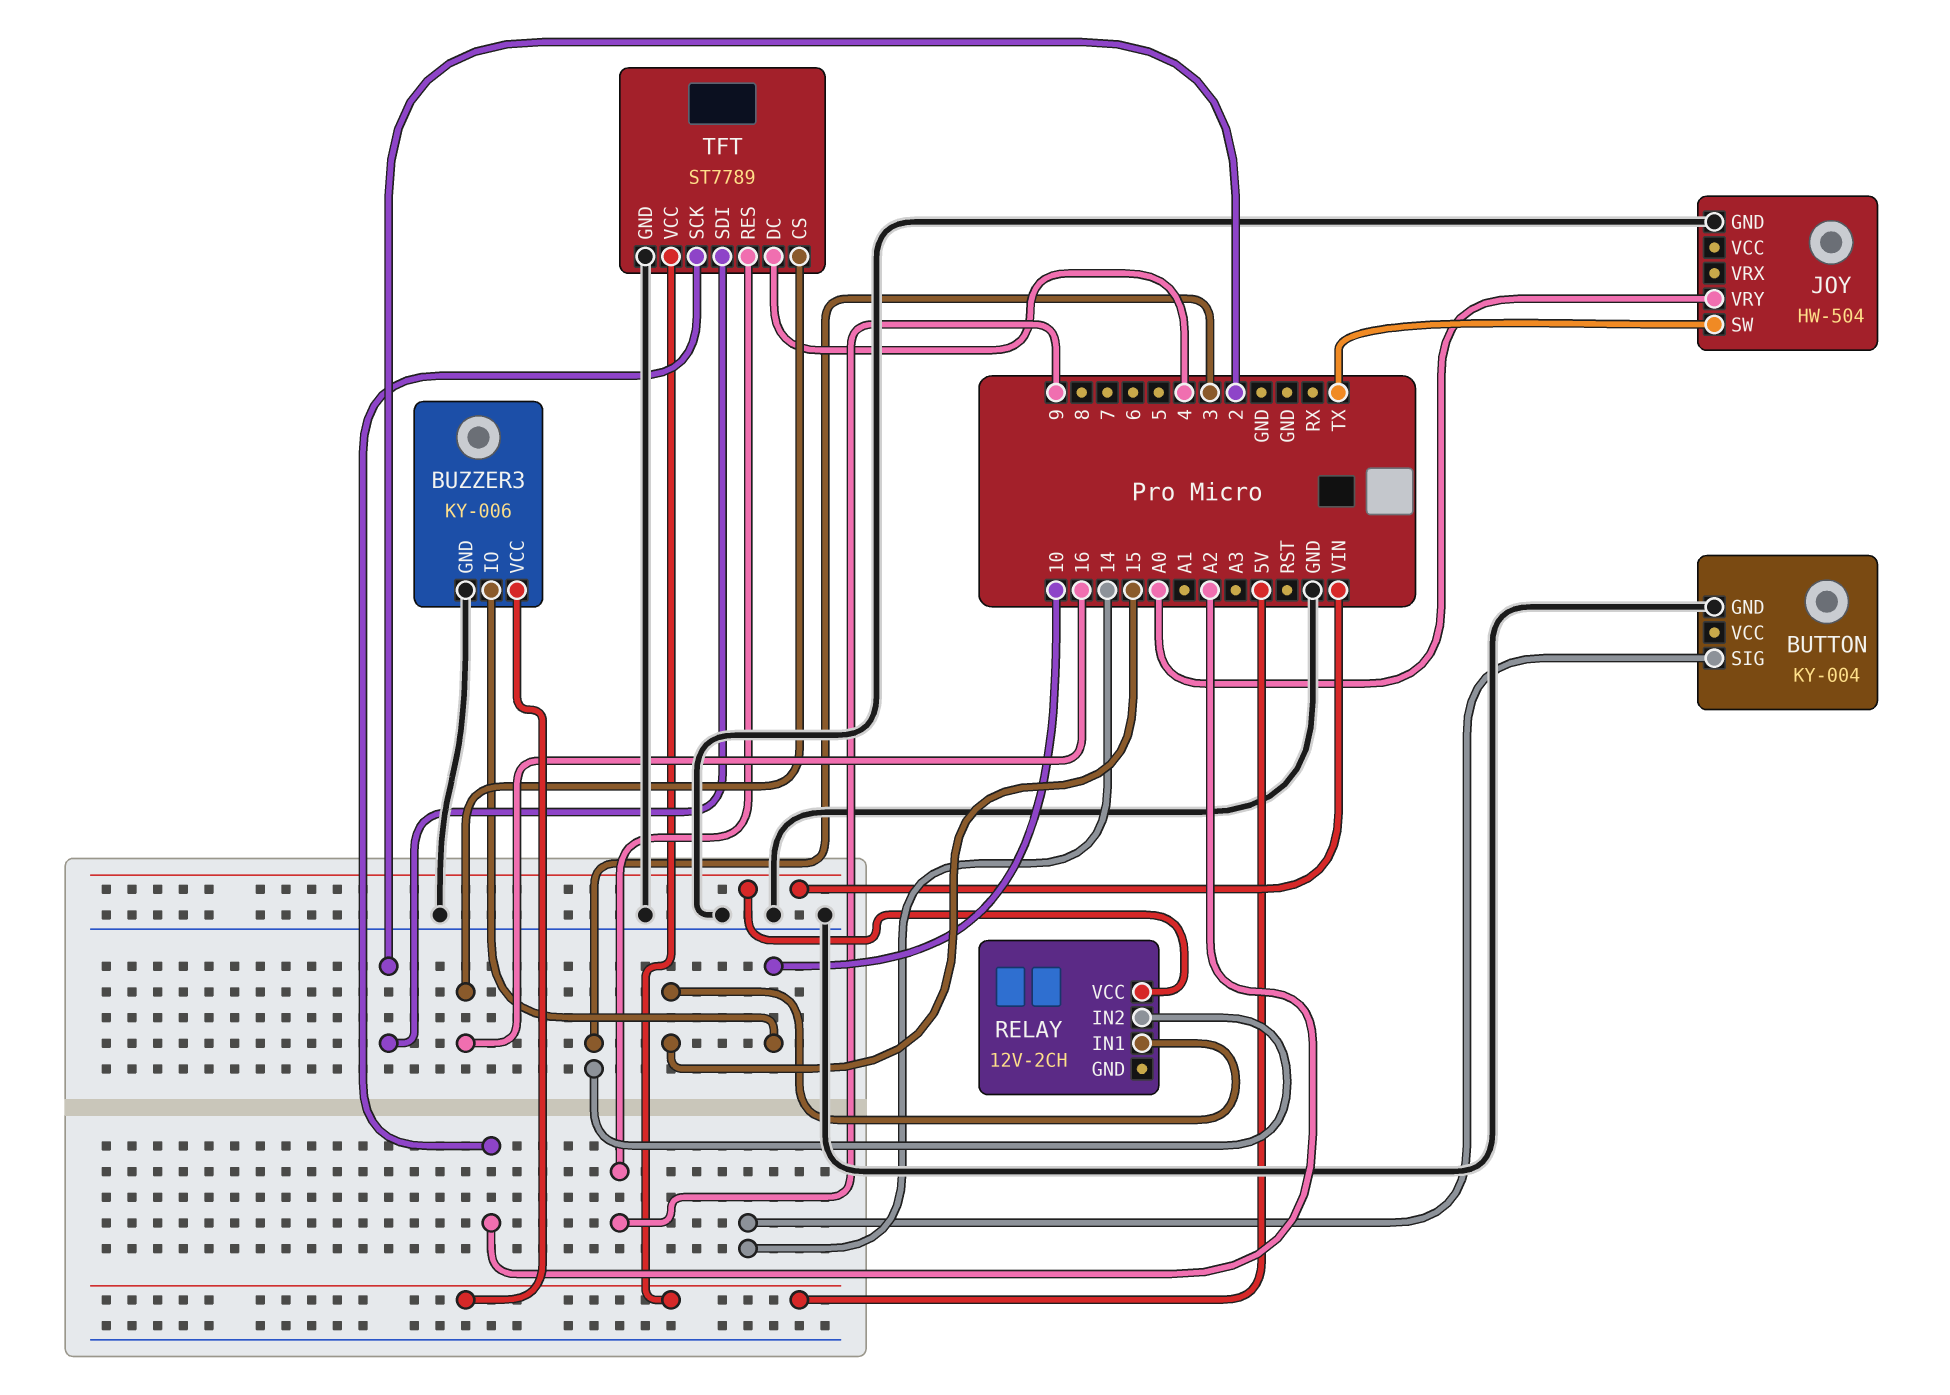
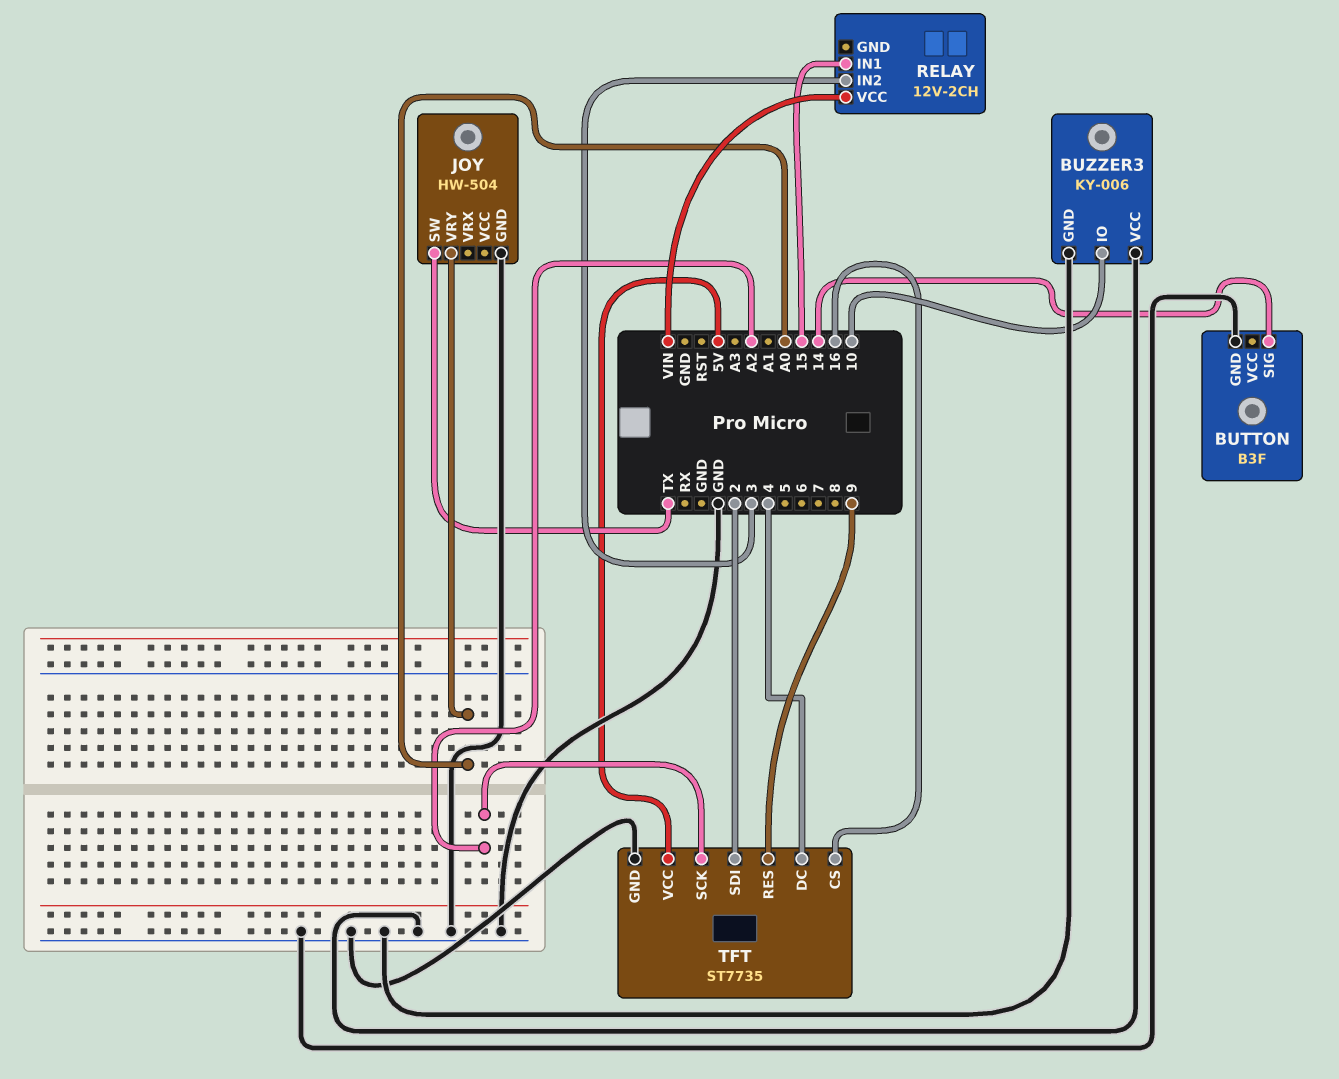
BUTTON: KY-004 -> B3F
BUZZER3 pin VCC: 5V -> GND
TFT: ST7789 -> ST7735

